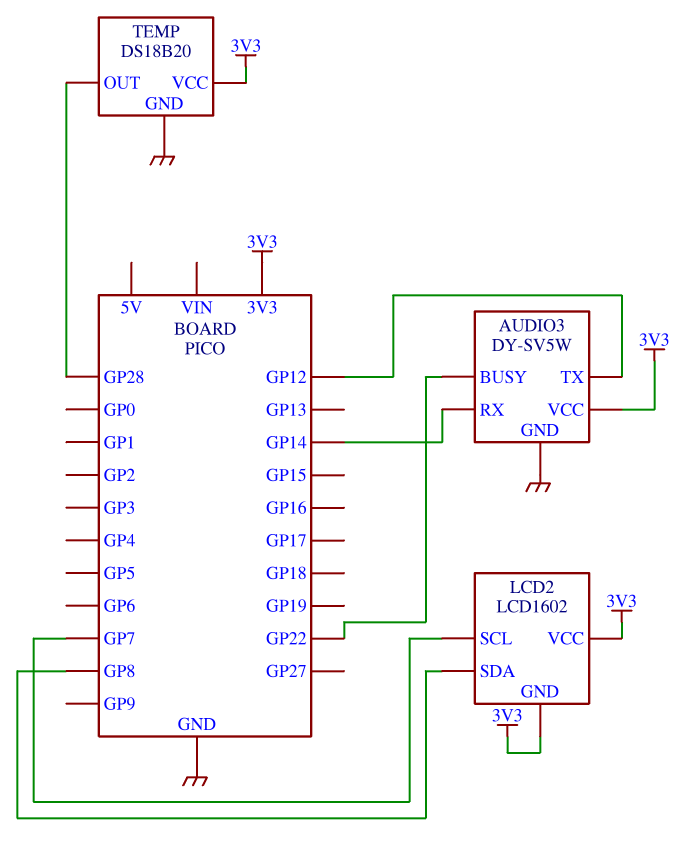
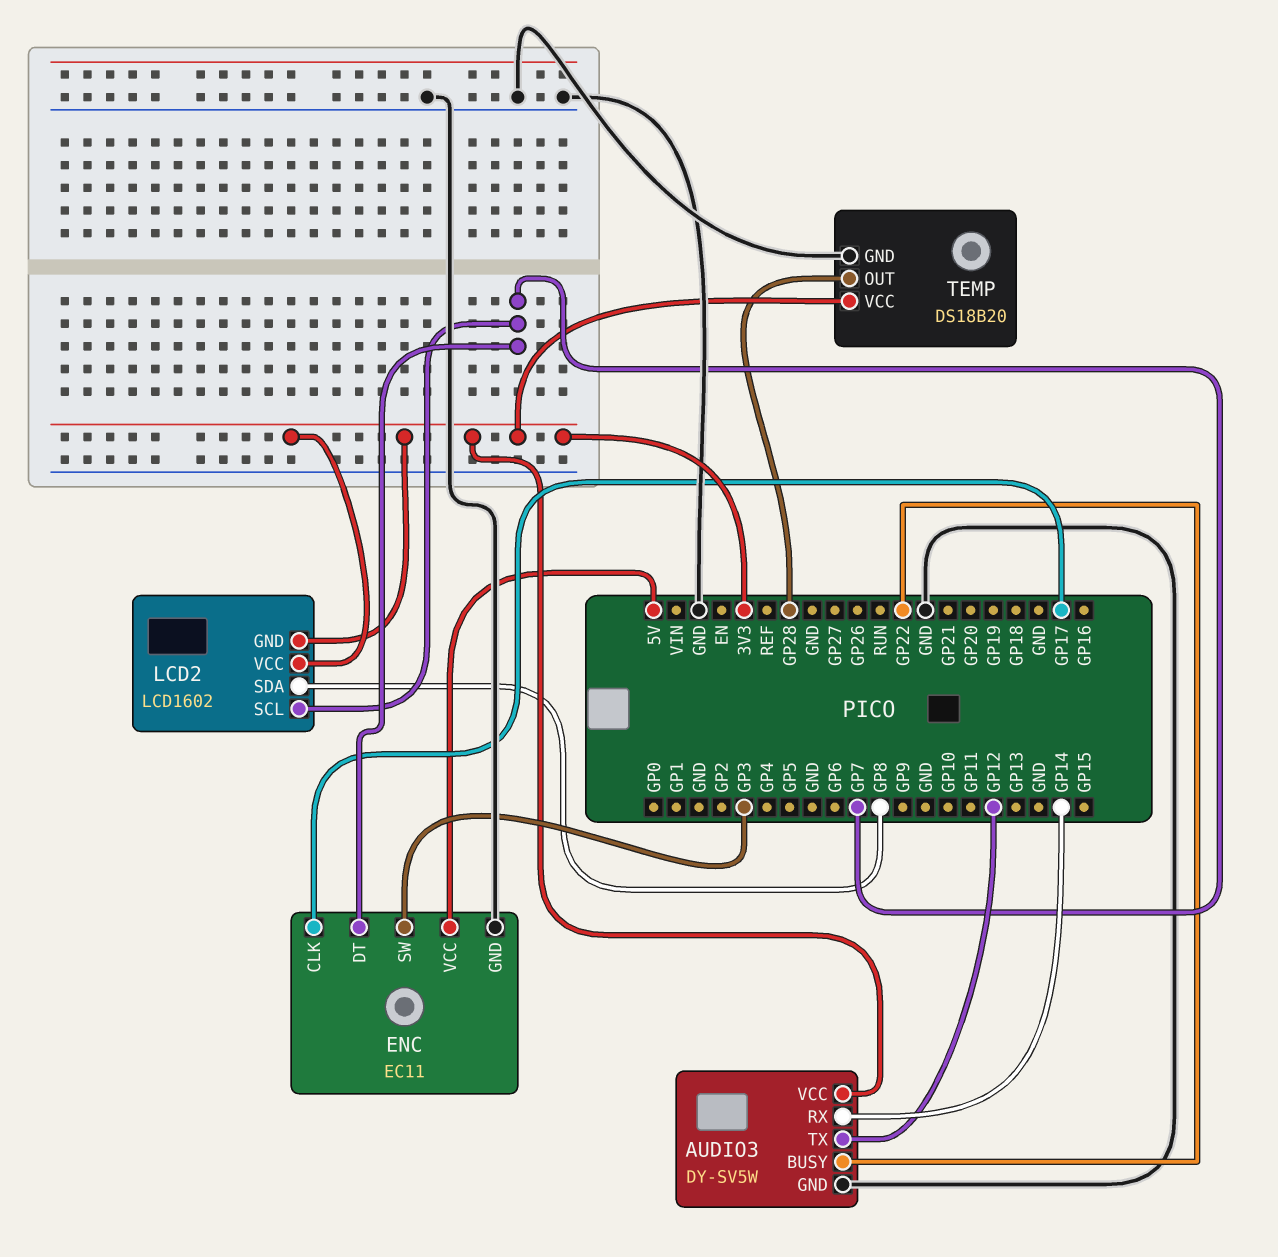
ENC: none -> EC11
ENC pin CLK: none -> GP17
ENC pin DT: none -> GP7
ENC pin GND: none -> GND
ENC pin SW: none -> GP3
ENC pin VCC: none -> 5V

